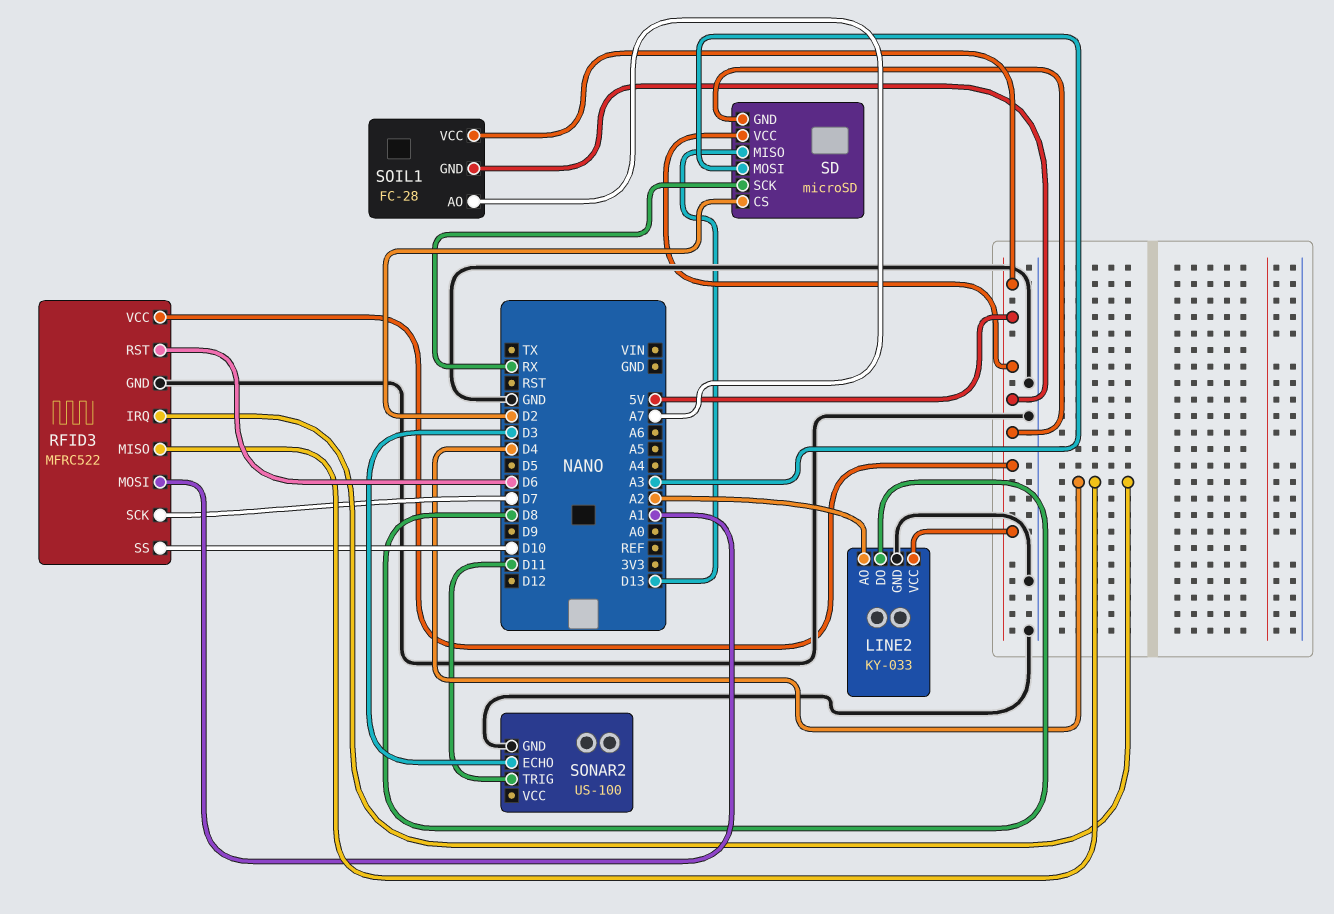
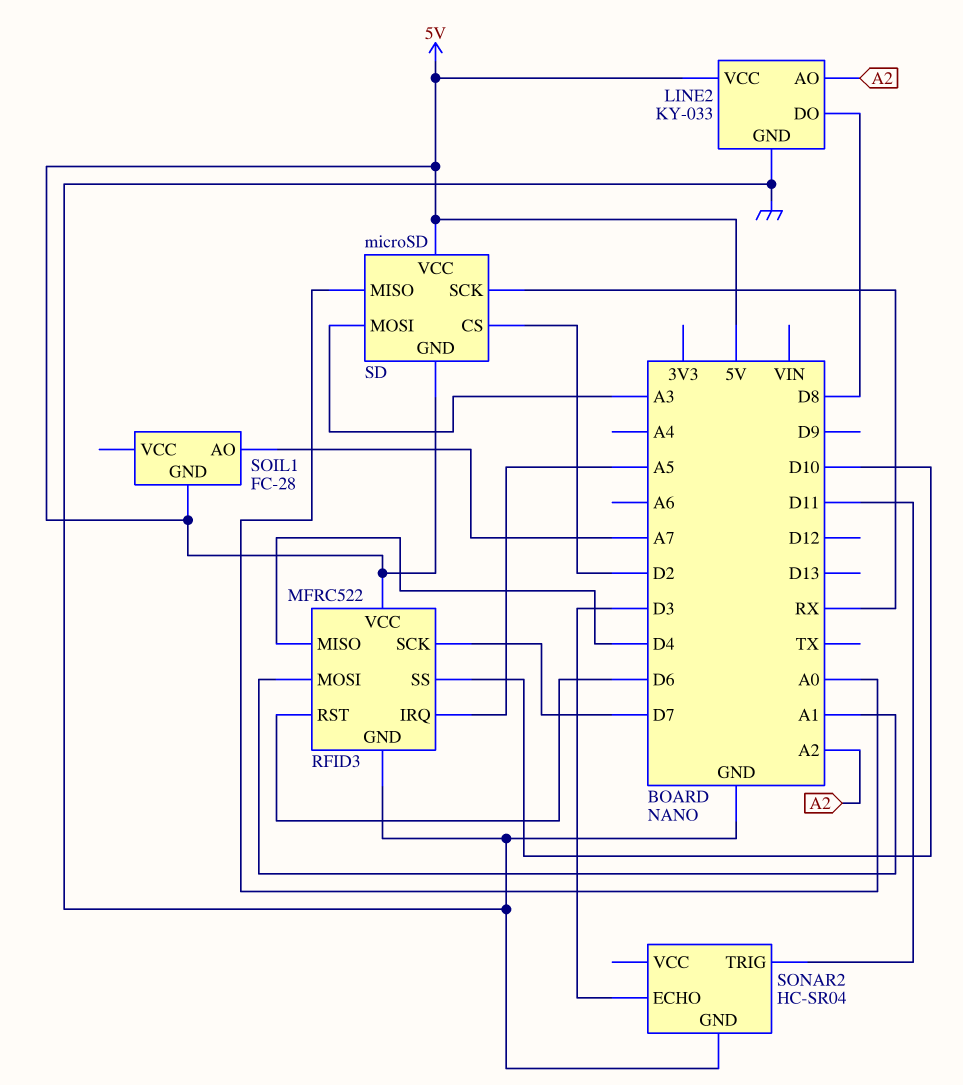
RFID3 pin IRQ: D4 -> A5
SD pin MISO: D13 -> A0
SOIL1 pin VCC: 5V -> none
SONAR2: US-100 -> HC-SR04

